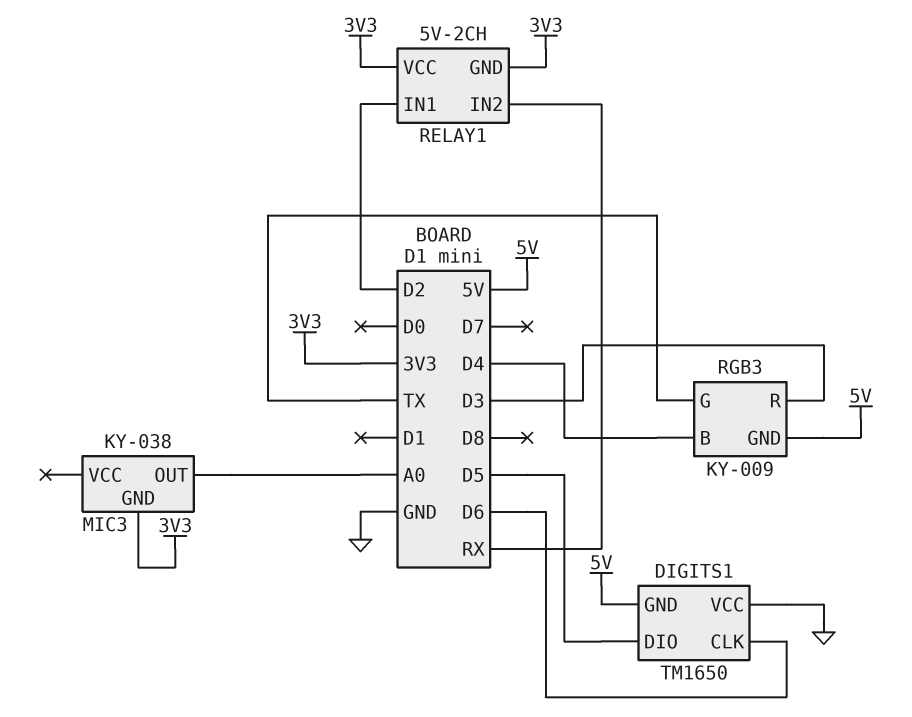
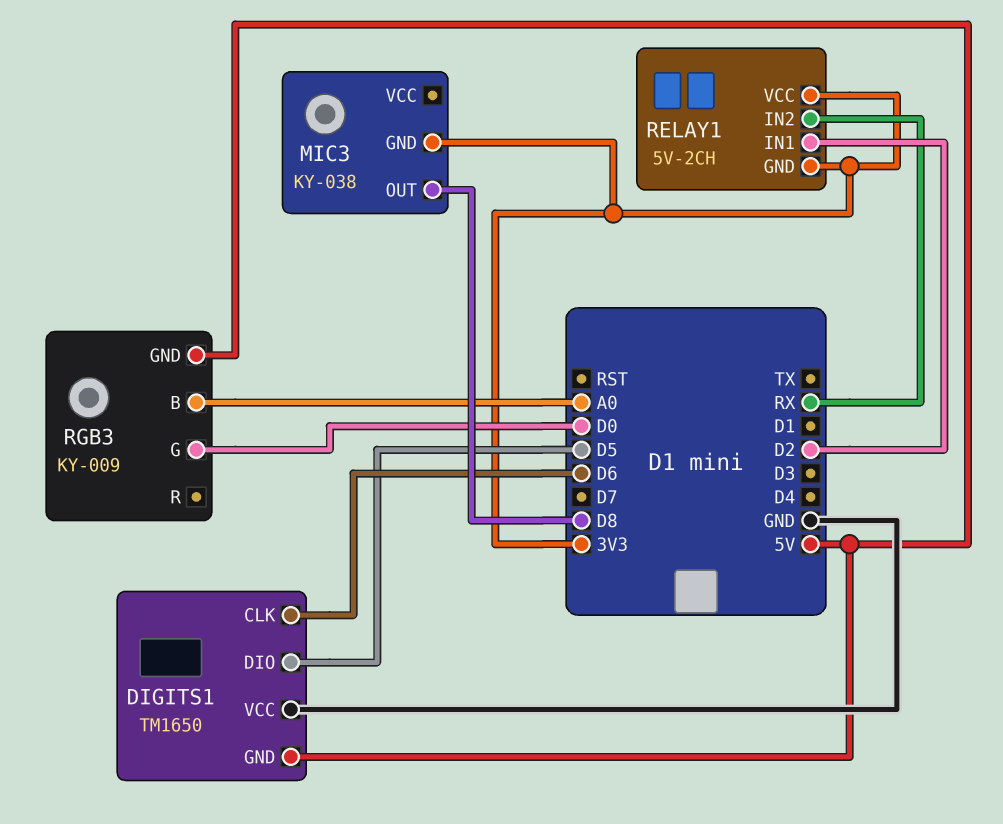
MIC3 pin OUT: A0 -> D8
RGB3 pin B: D4 -> A0
RGB3 pin G: TX -> D0
RGB3 pin R: D3 -> none

